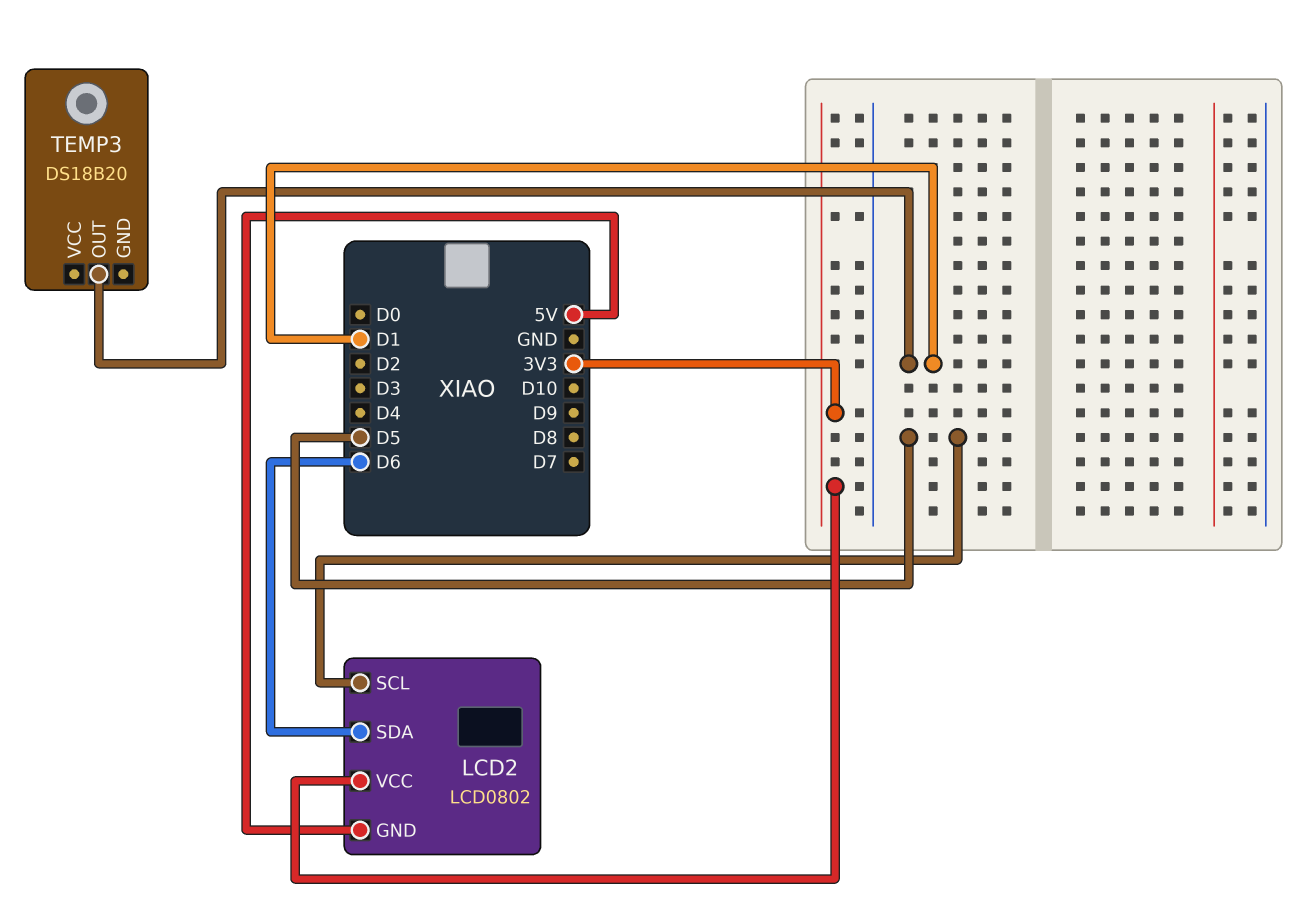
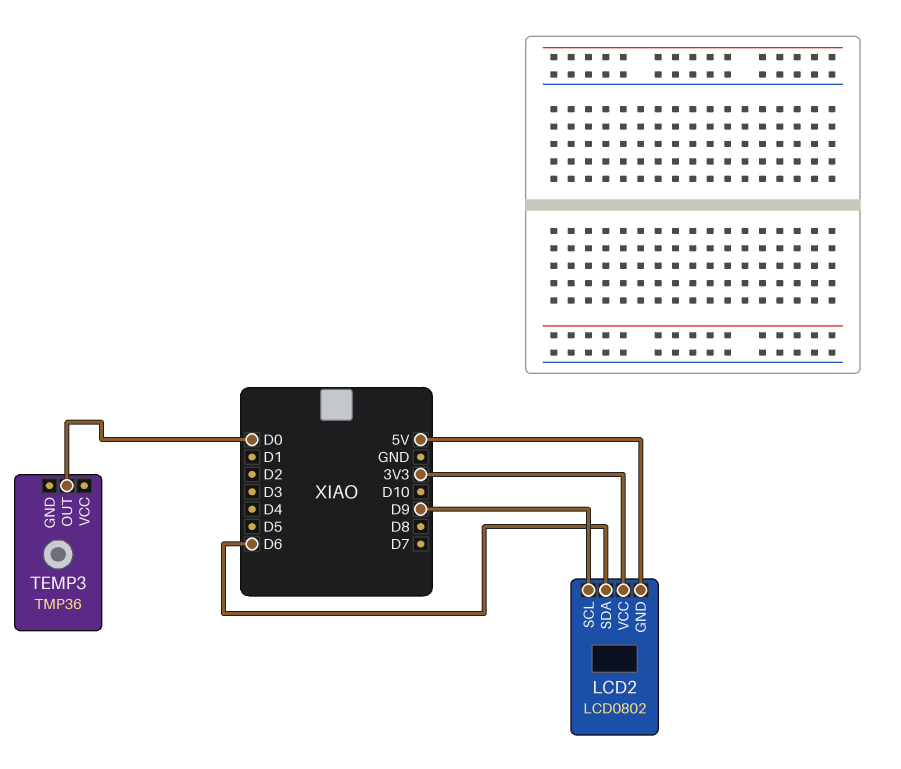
LCD2 pin SCL: D5 -> D9
TEMP3: DS18B20 -> TMP36
TEMP3 pin OUT: D1 -> D0

